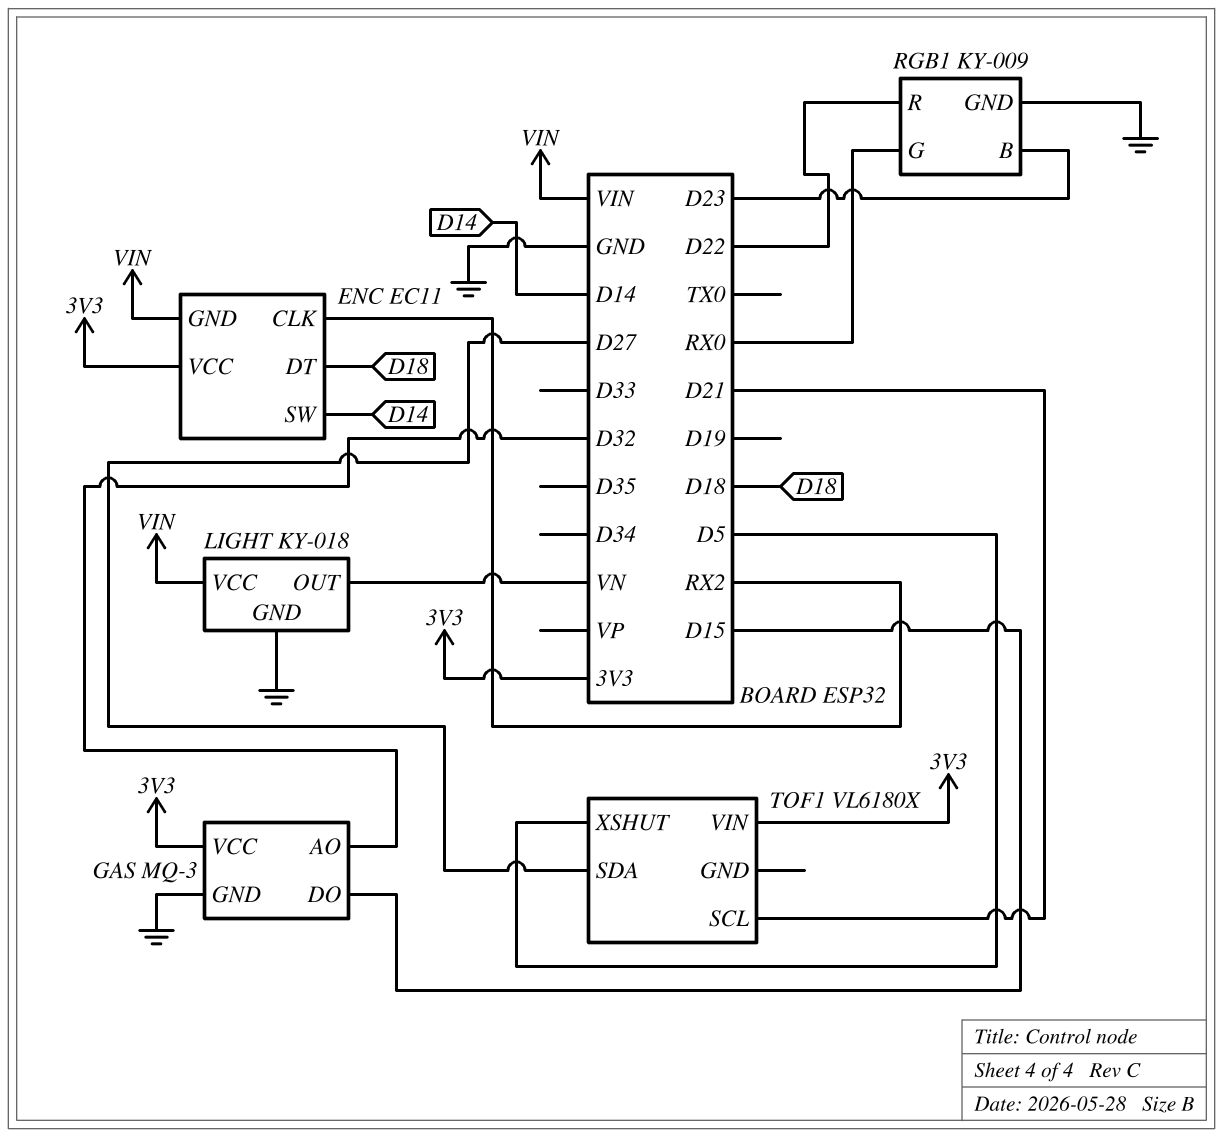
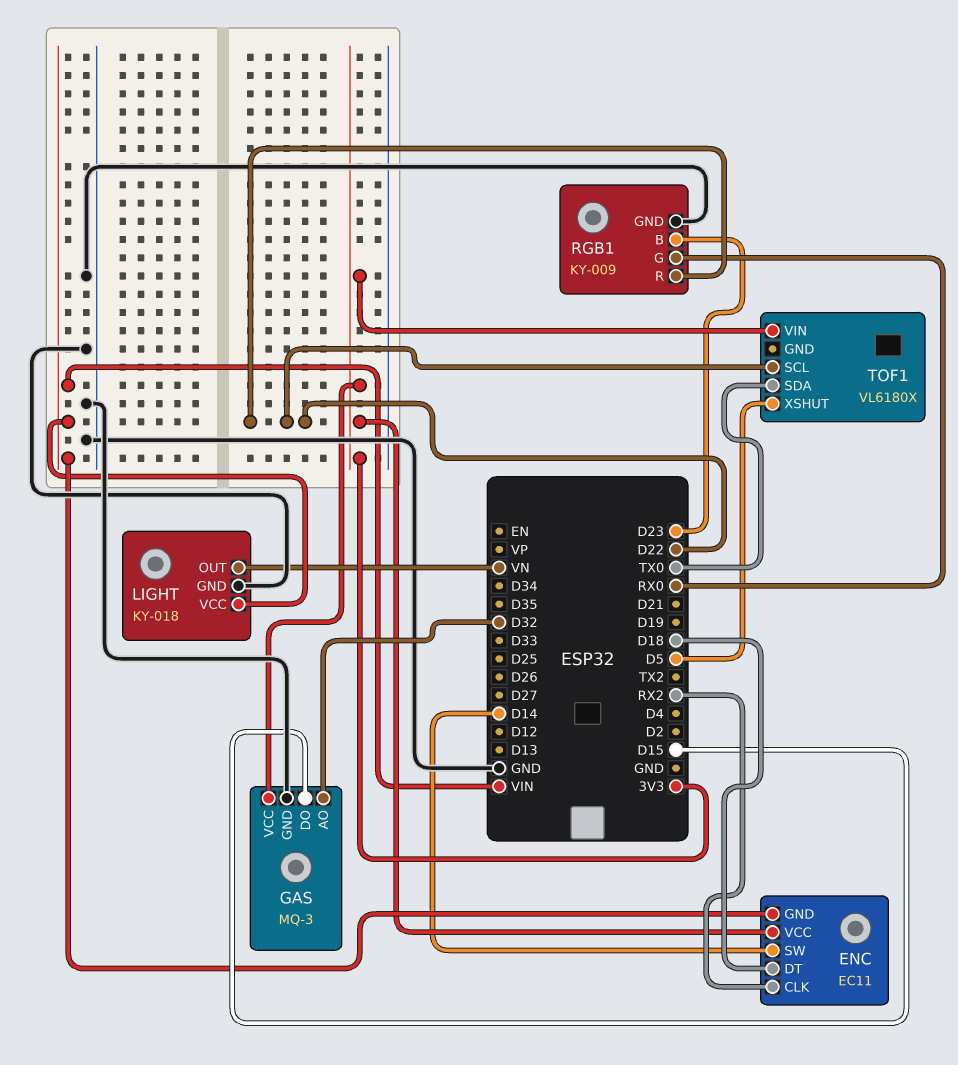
TOF1 pin SCL: D21 -> D22
TOF1 pin SDA: D27 -> TX0

